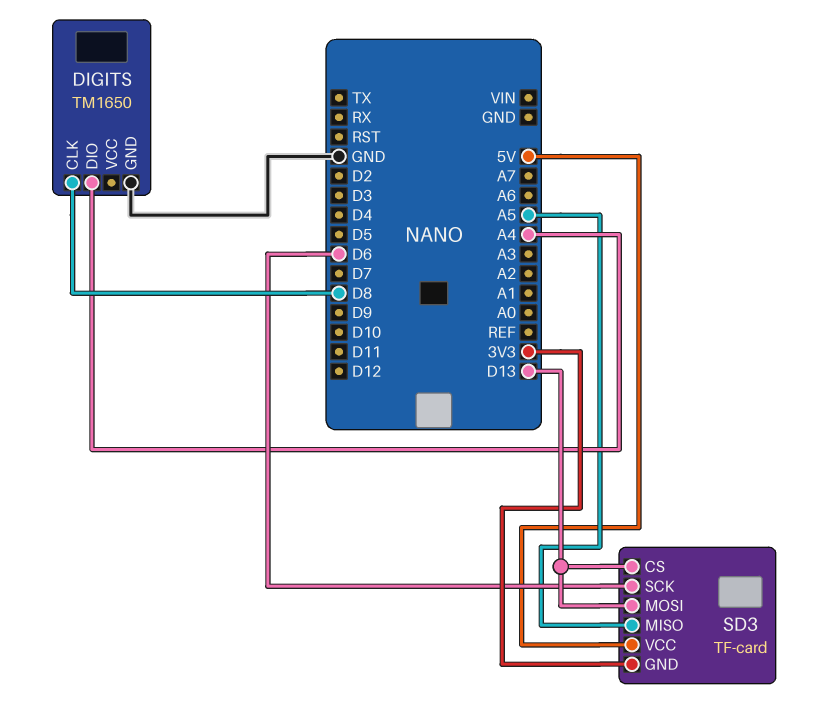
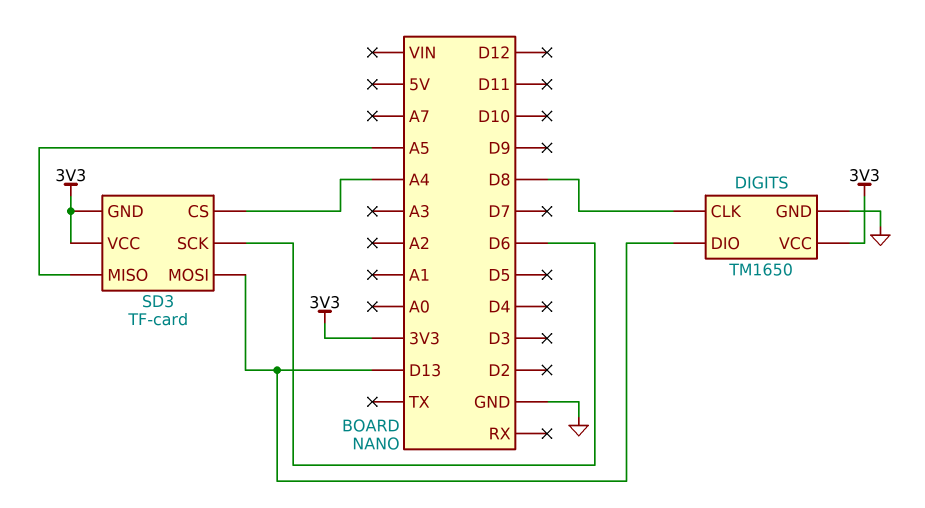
DIGITS pin DIO: A4 -> D13
DIGITS pin VCC: none -> 3V3
SD3 pin CS: D13 -> A4
SD3 pin VCC: 5V -> 3V3

